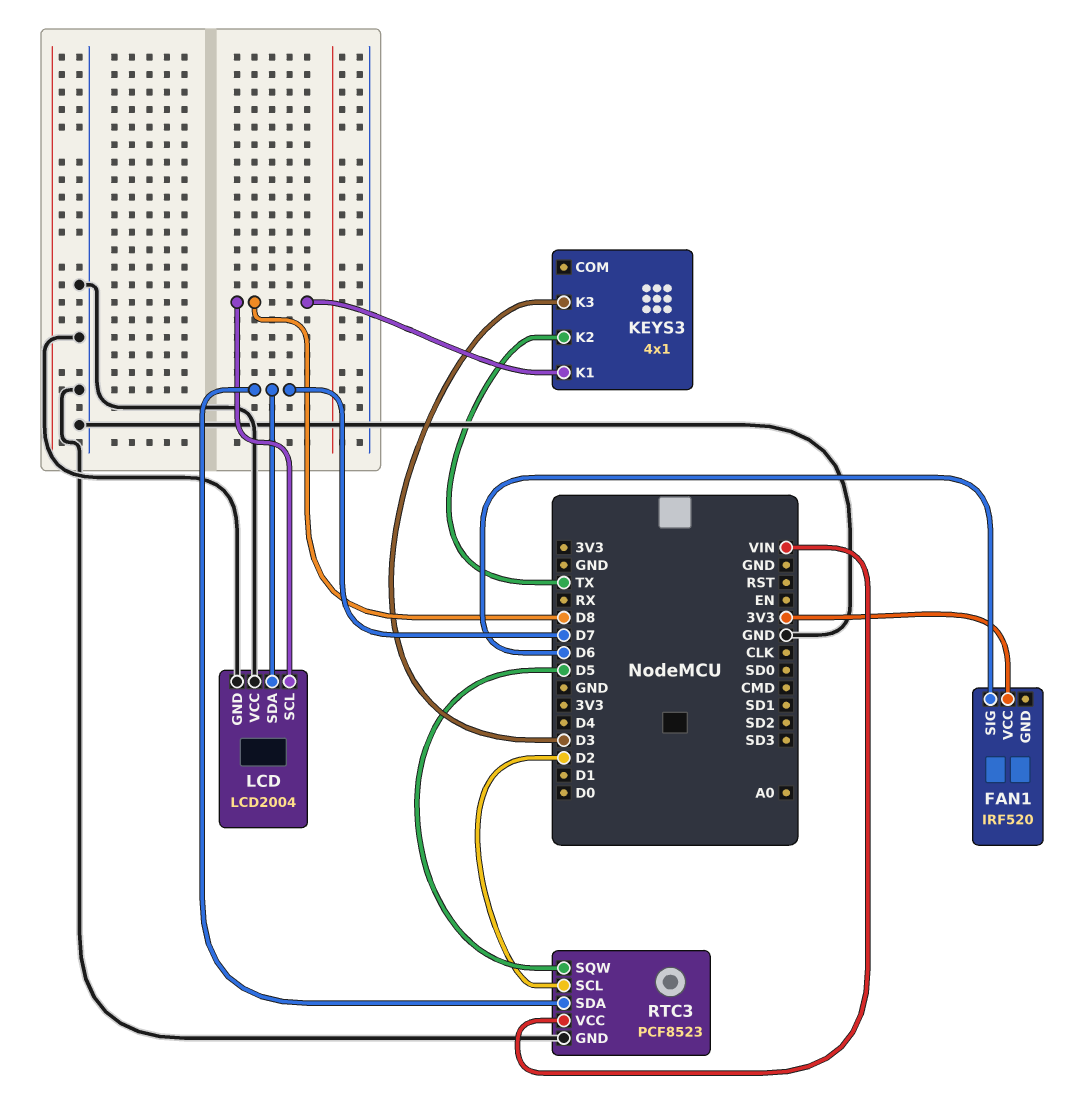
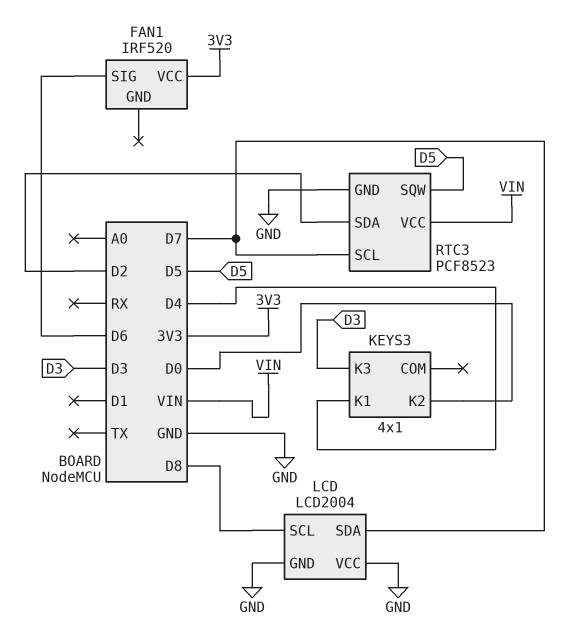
KEYS3 pin K1: D8 -> D4
KEYS3 pin K2: TX -> D0
RTC3 pin SCL: D2 -> D7
RTC3 pin SDA: D7 -> D2

